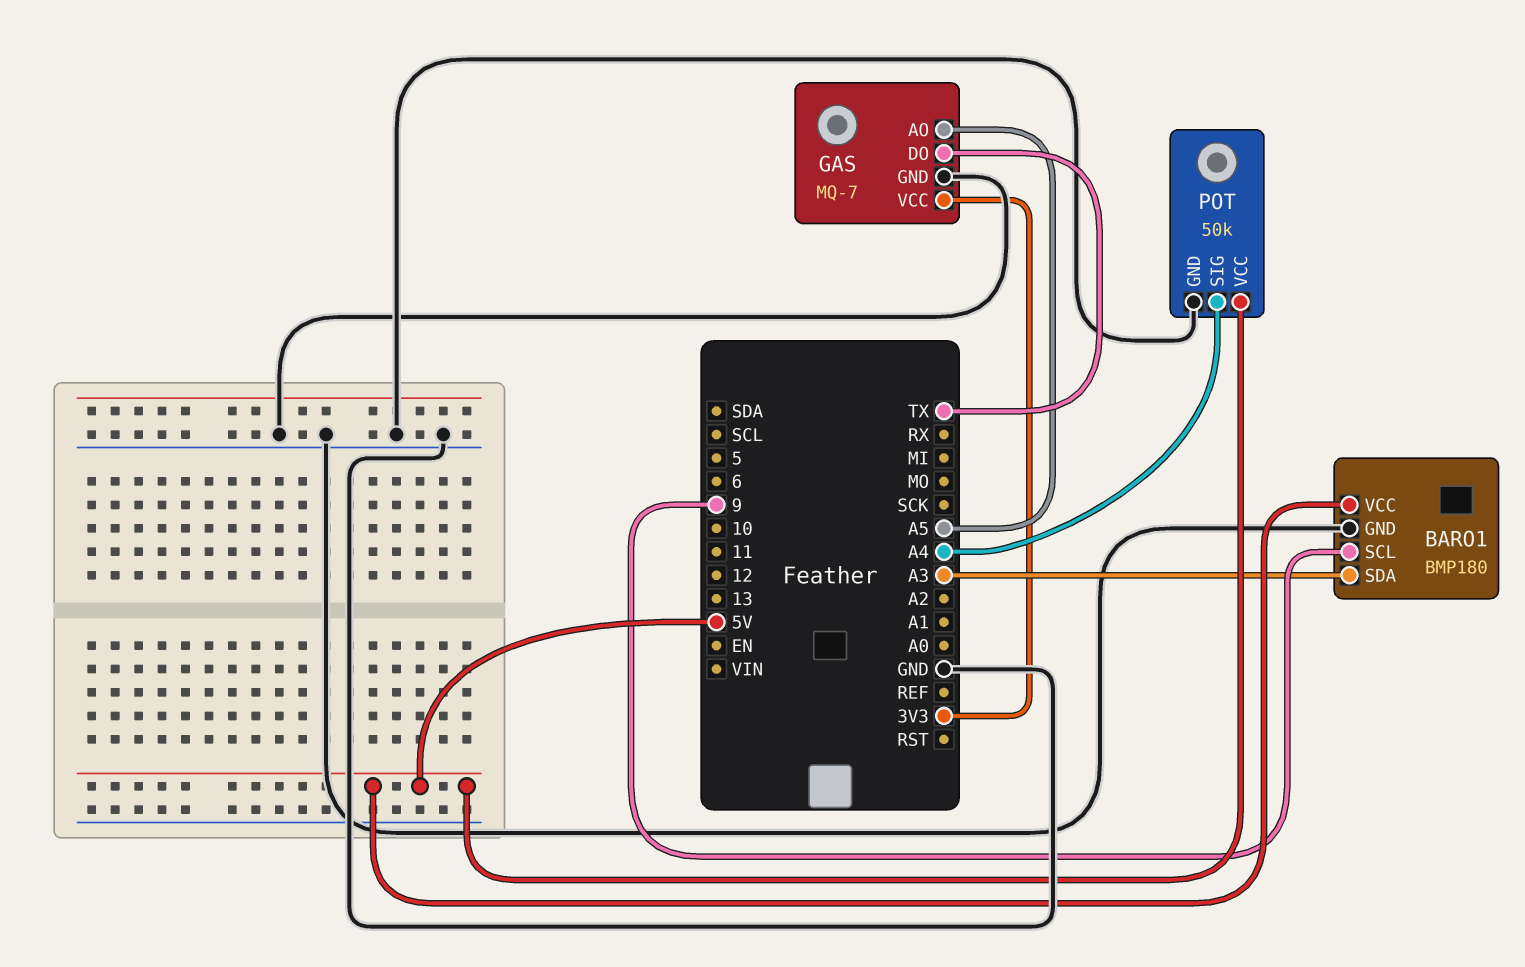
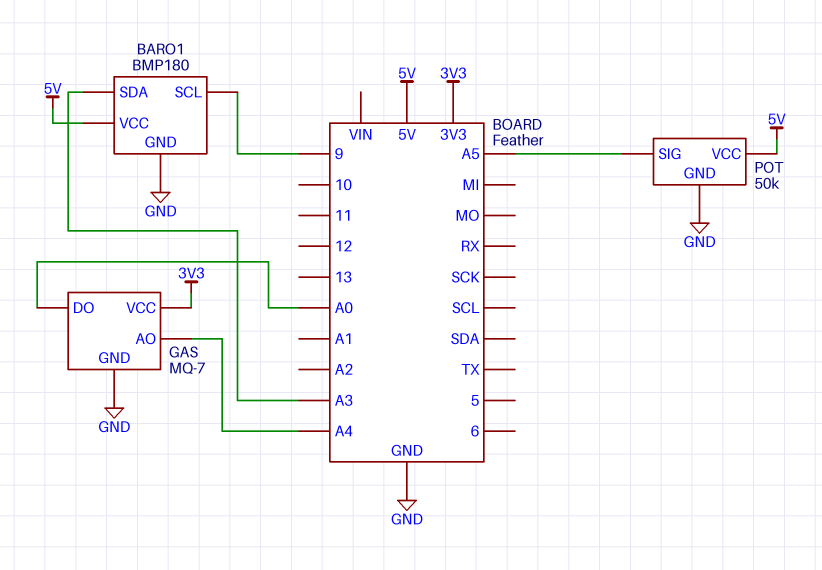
GAS pin AO: A5 -> A4
GAS pin DO: TX -> A0
POT pin SIG: A4 -> A5

